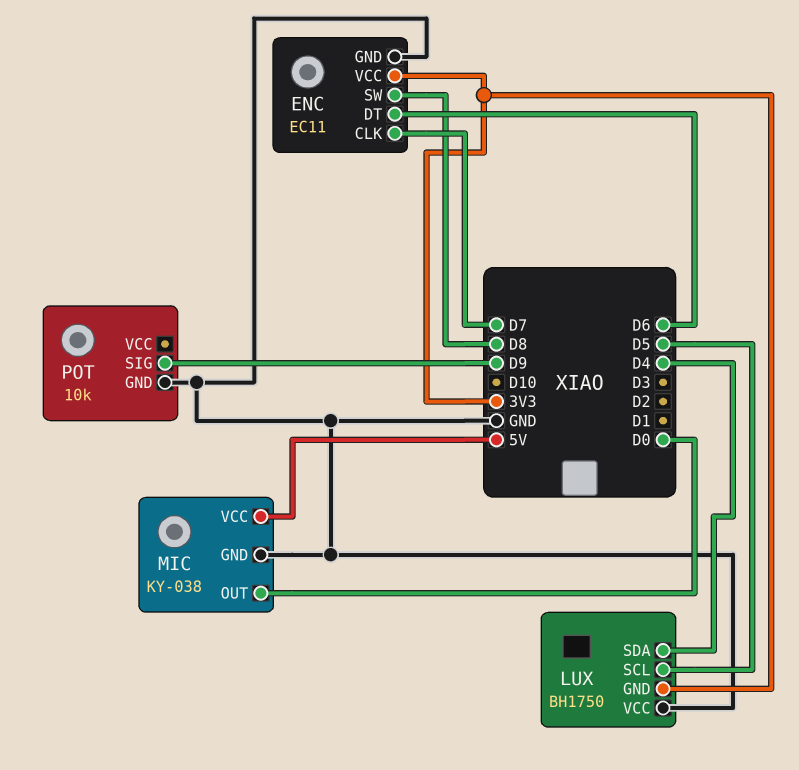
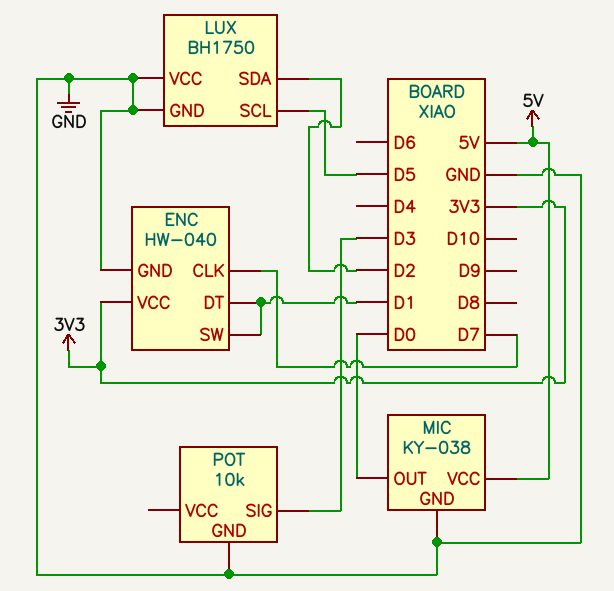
ENC: EC11 -> HW-040
ENC pin DT: D6 -> D1
ENC pin SW: D8 -> D1
LUX pin GND: 3V3 -> GND
LUX pin SDA: D4 -> D2
POT pin SIG: D9 -> D3

